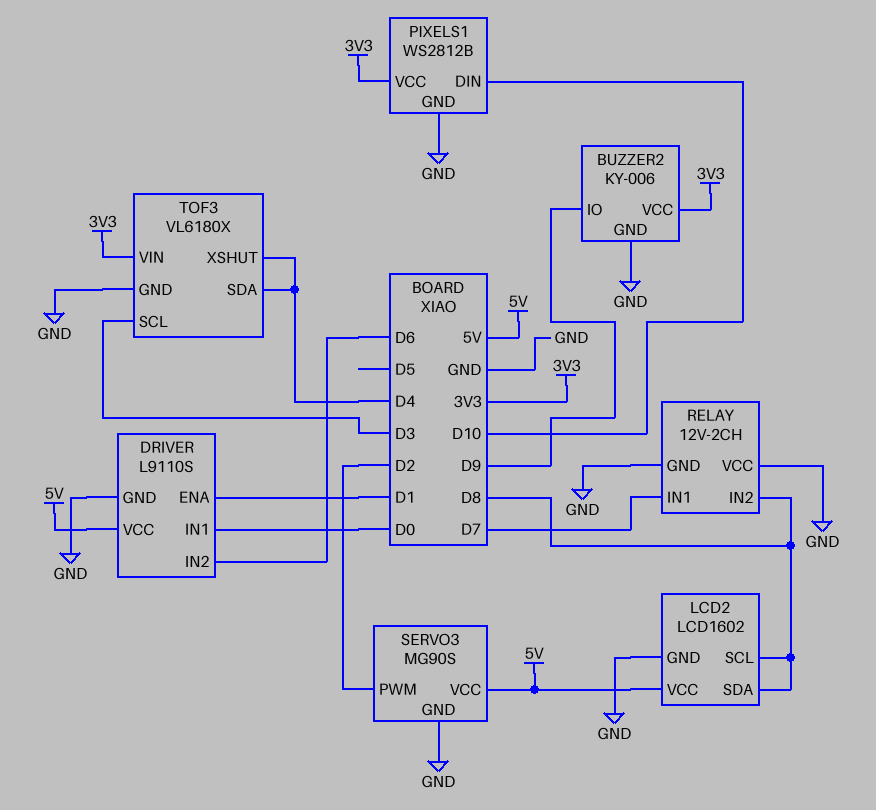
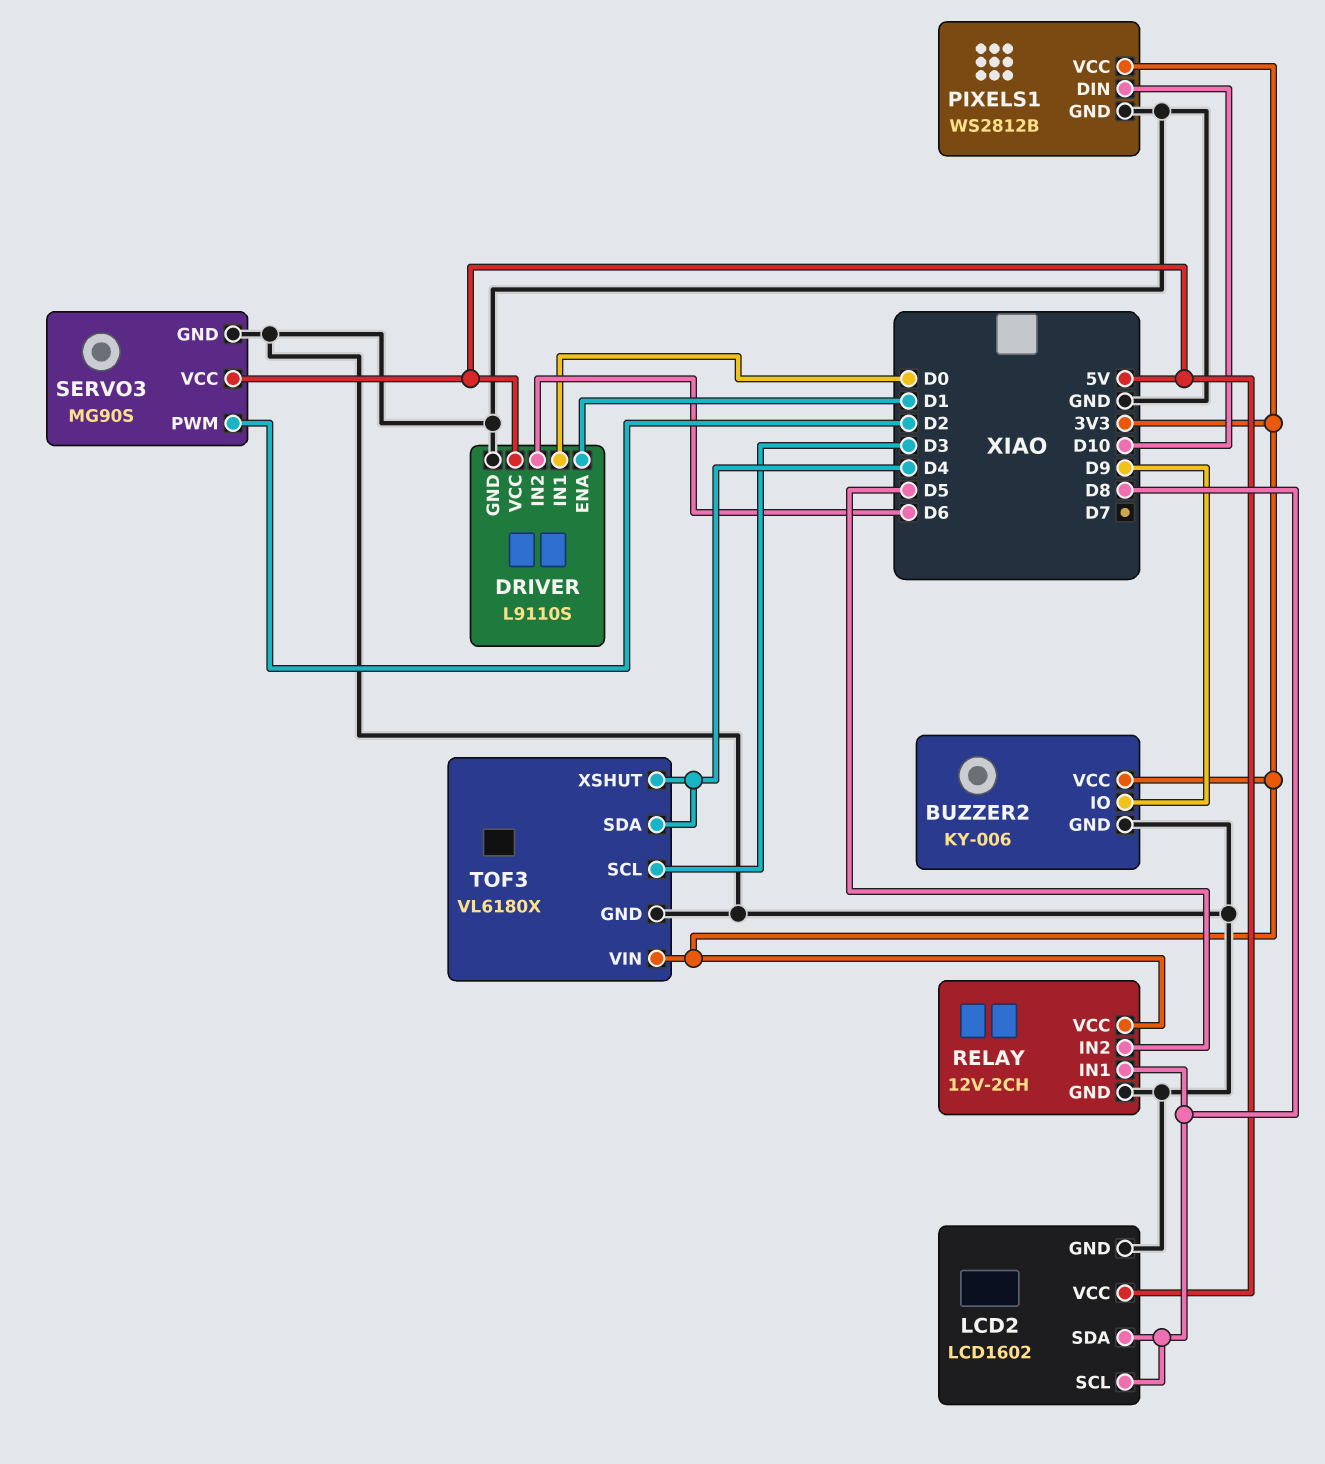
RELAY pin IN1: D7 -> D8
RELAY pin IN2: D8 -> D5
RELAY pin VCC: GND -> 3V3

